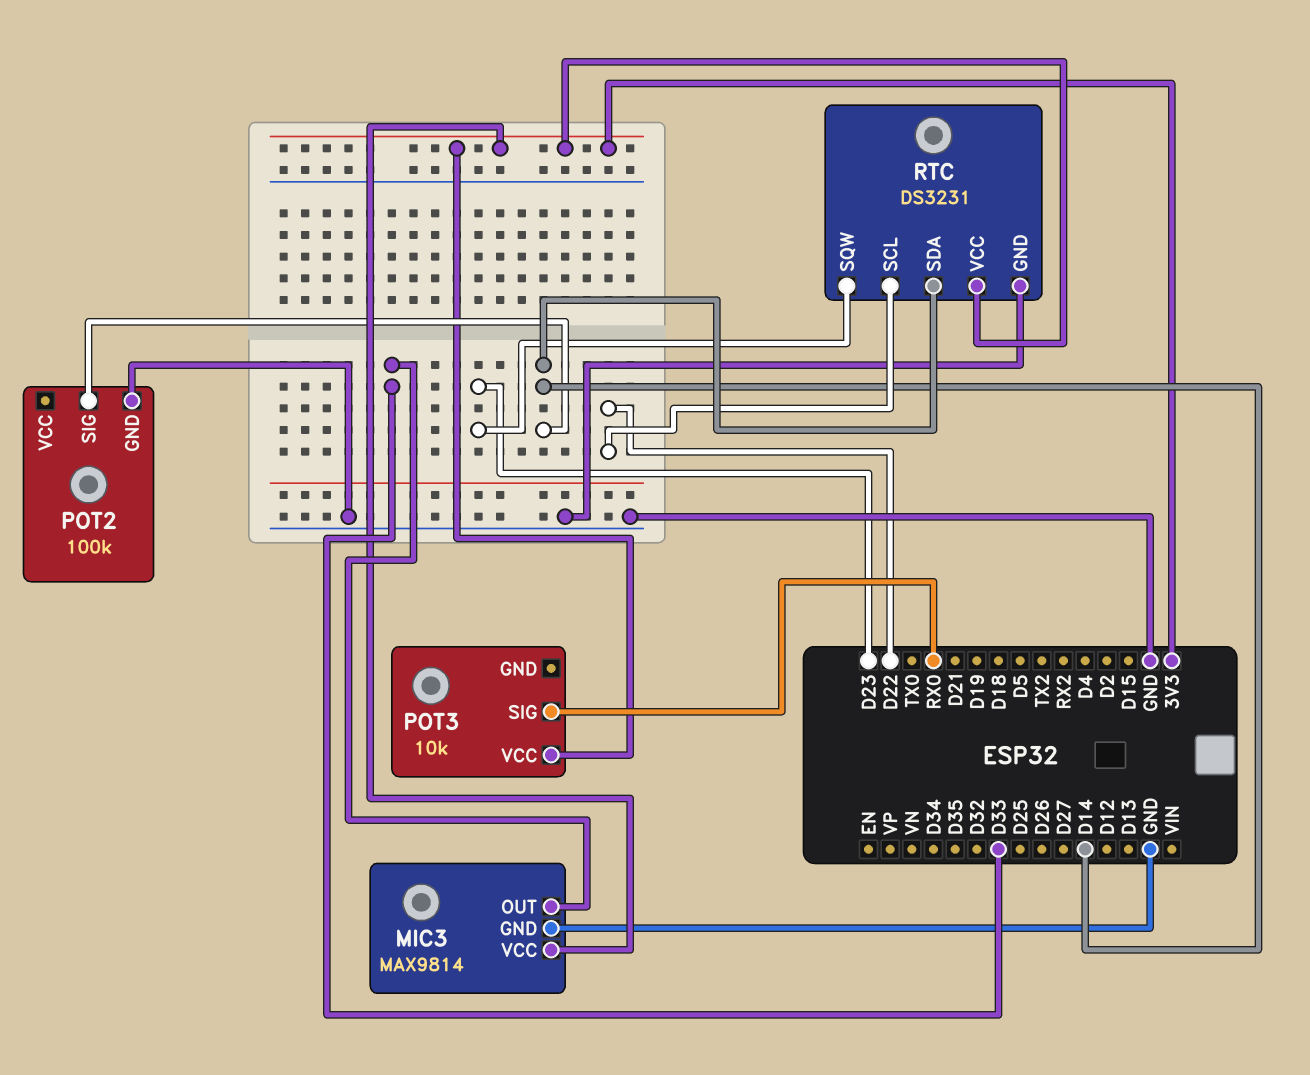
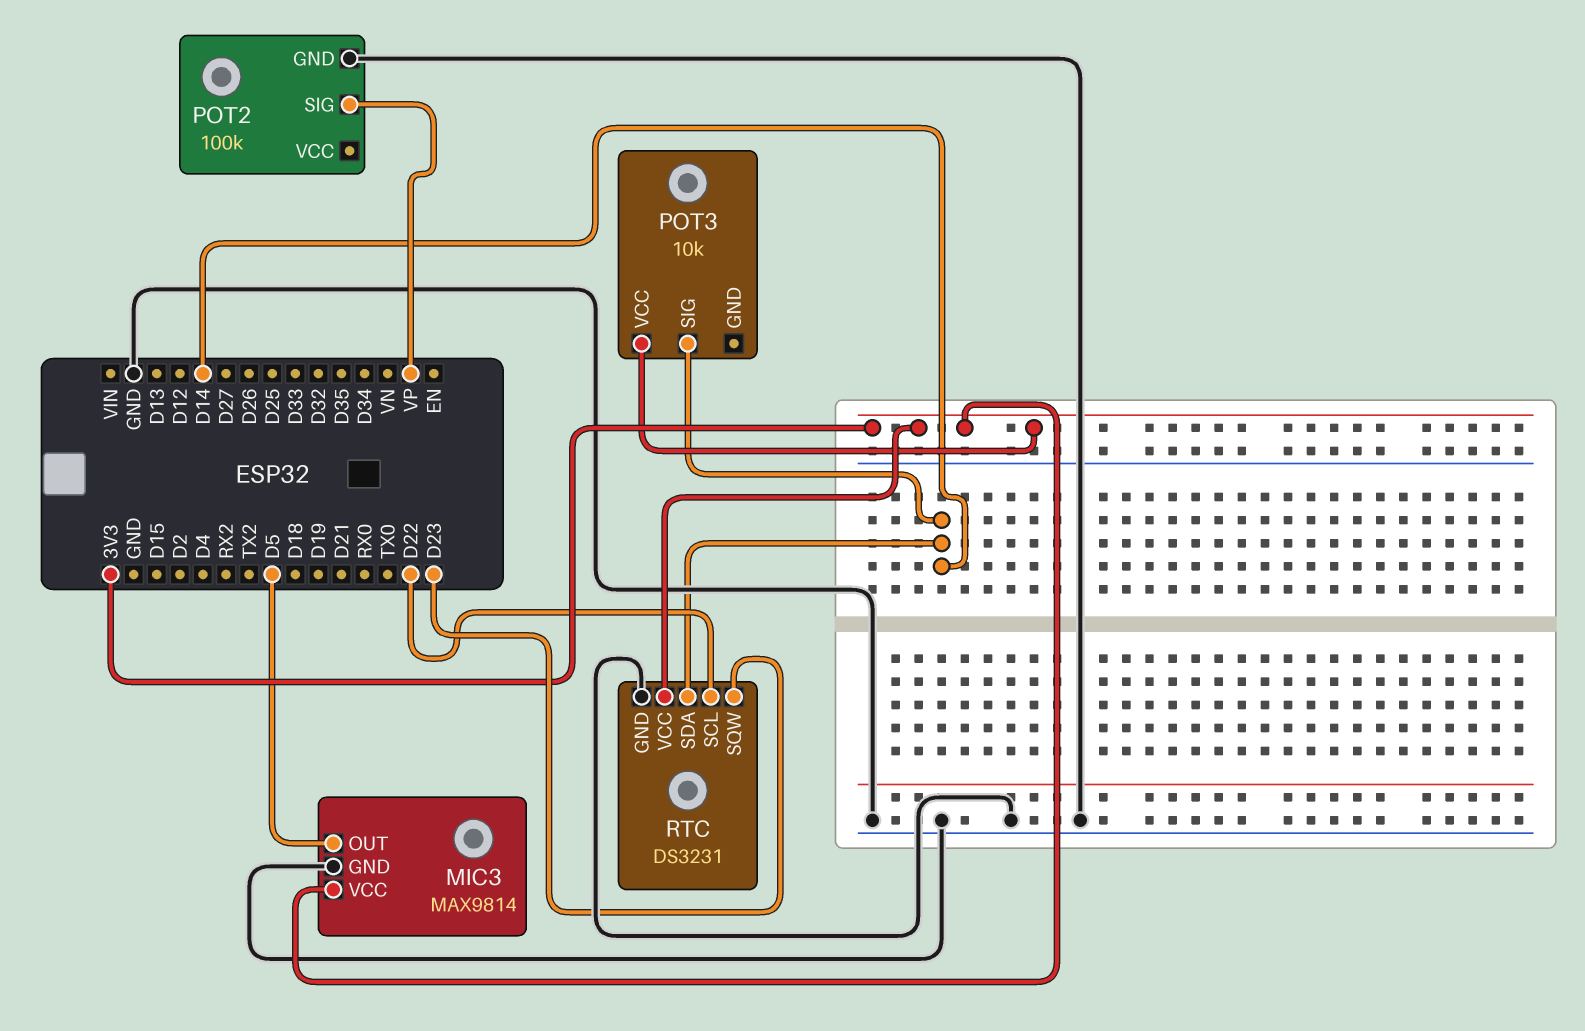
MIC3 pin OUT: D33 -> D5
POT2 pin SIG: D14 -> VP
POT3 pin SIG: RX0 -> D14

